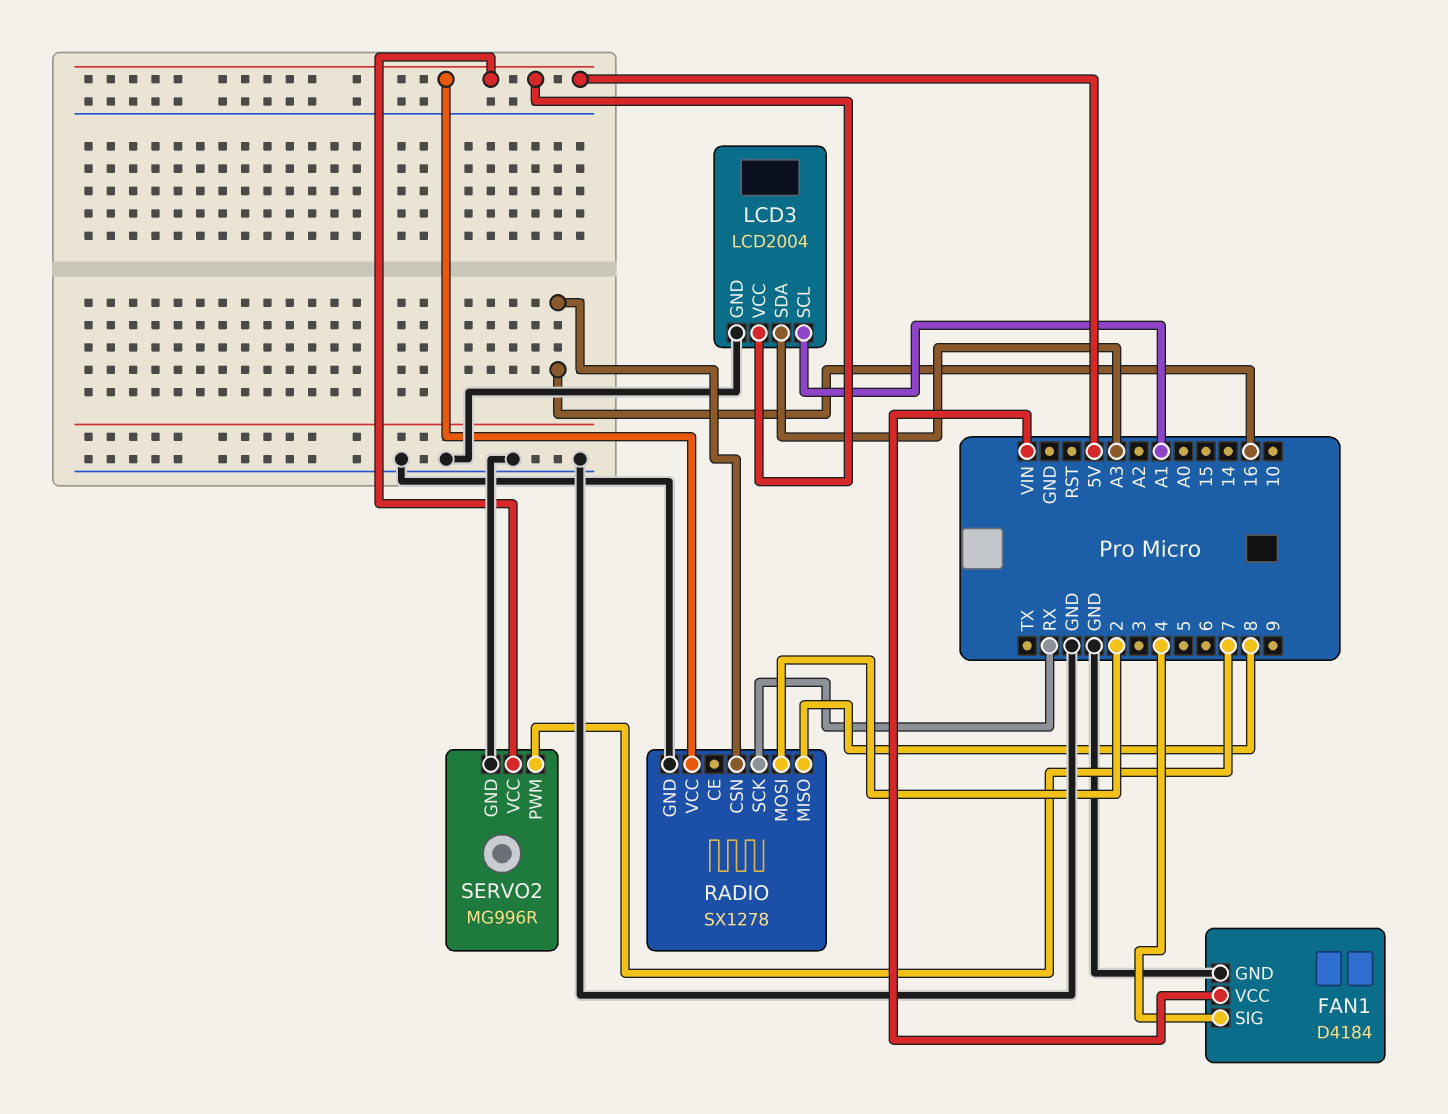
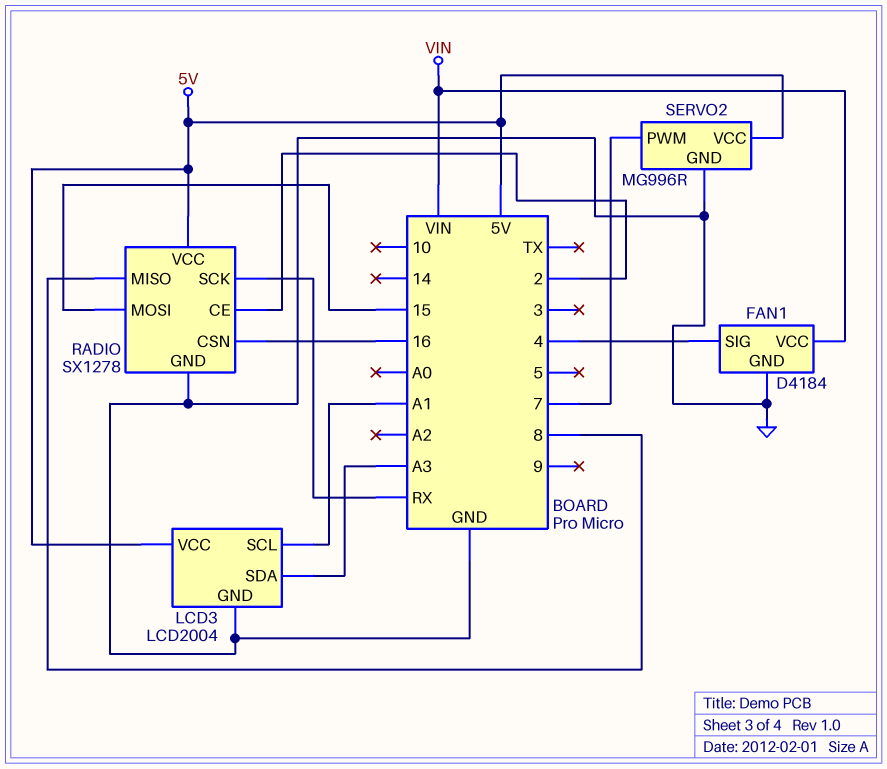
RADIO pin CE: none -> 2
RADIO pin MOSI: 2 -> 15

